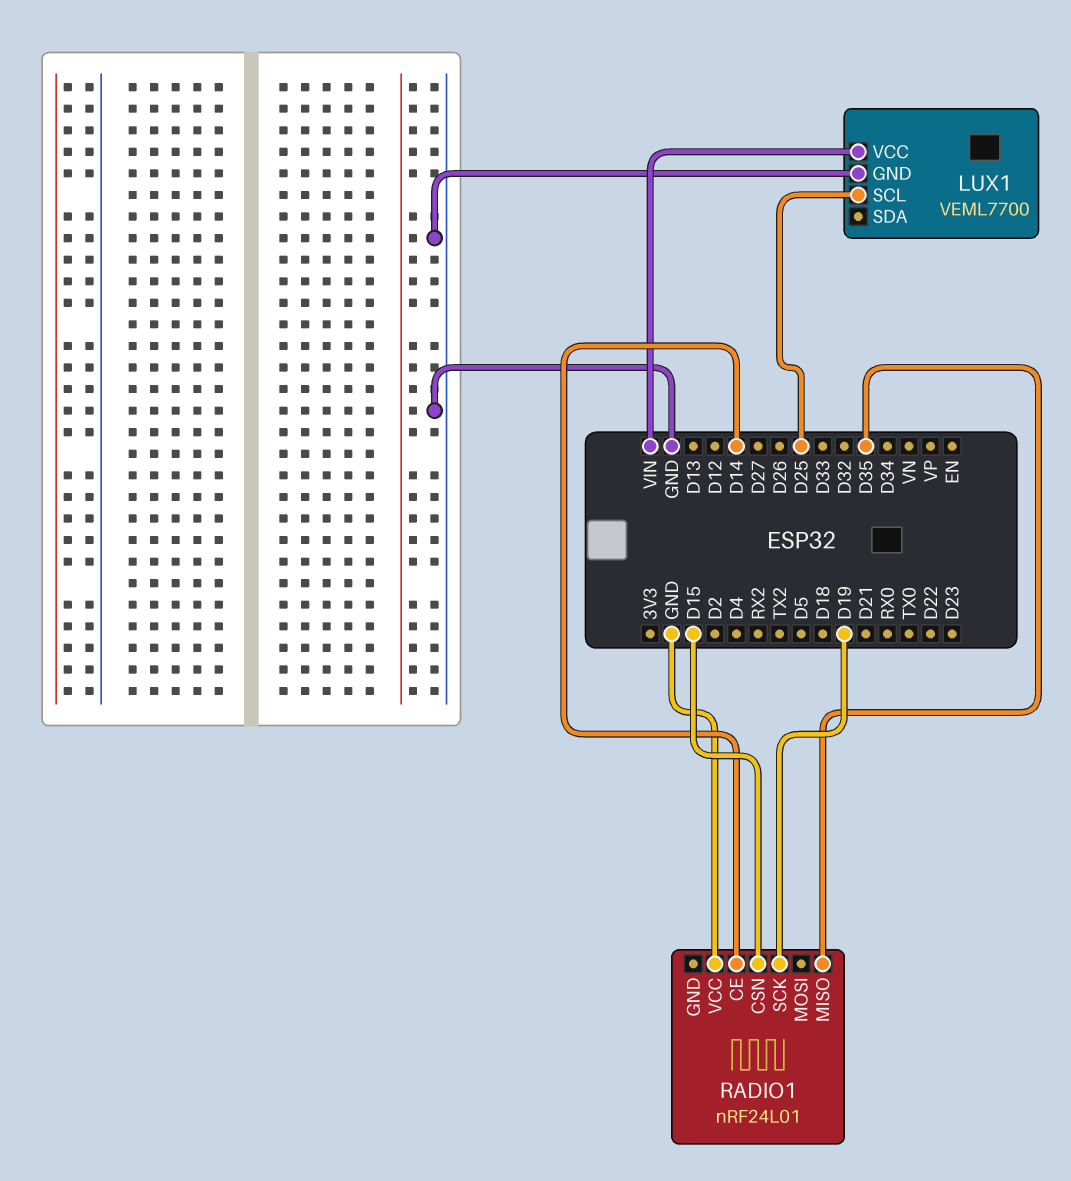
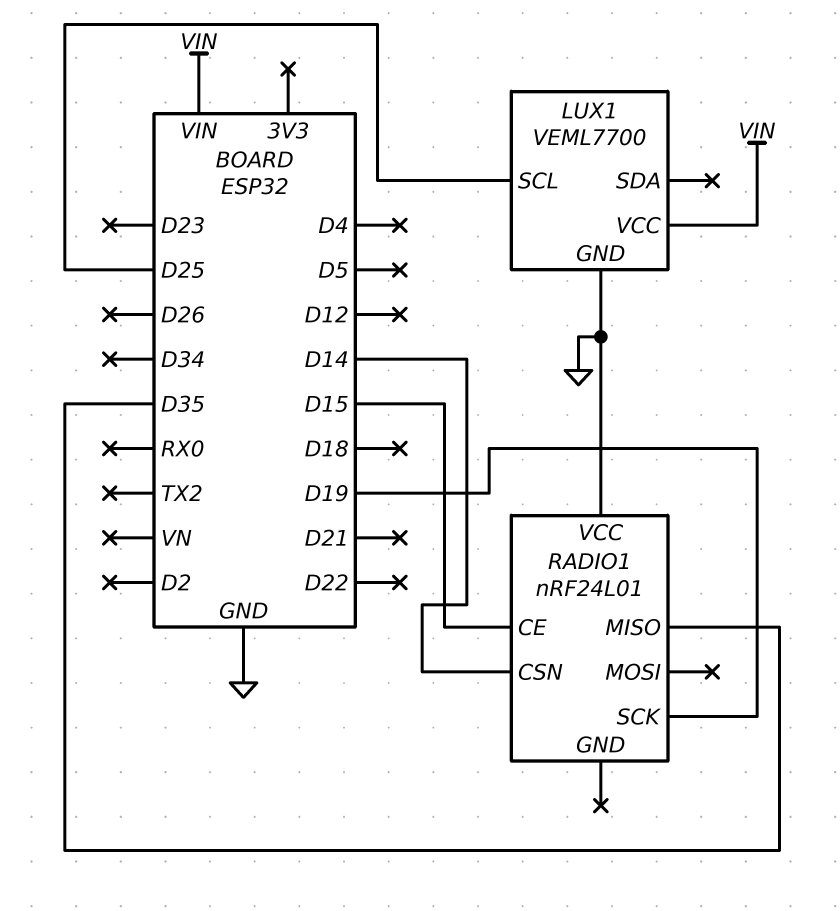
RADIO1 pin CE: D14 -> D15
RADIO1 pin CSN: D15 -> D14

